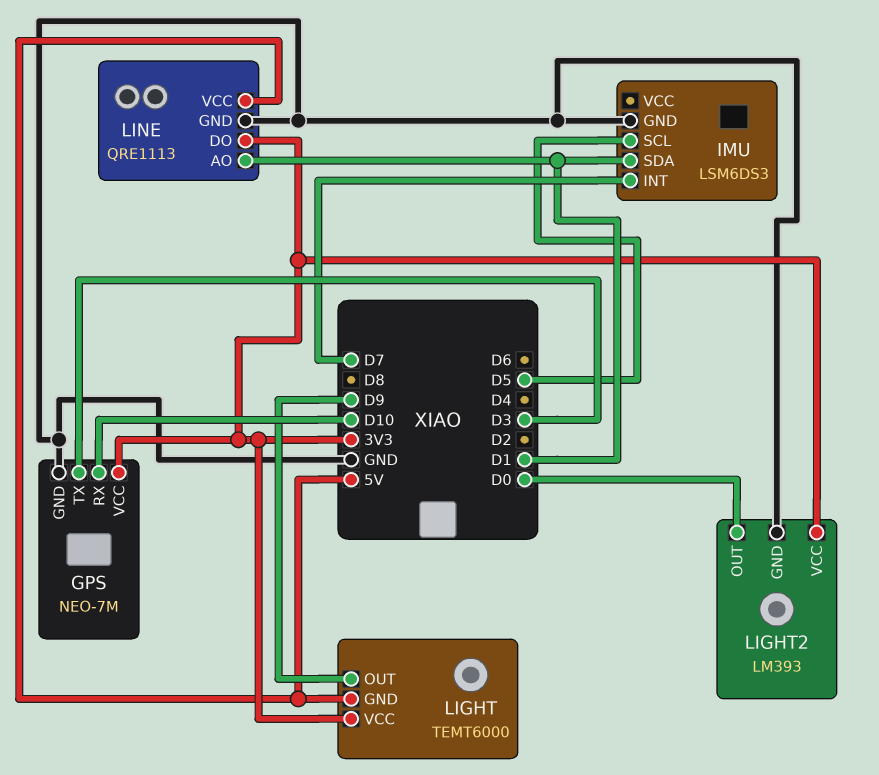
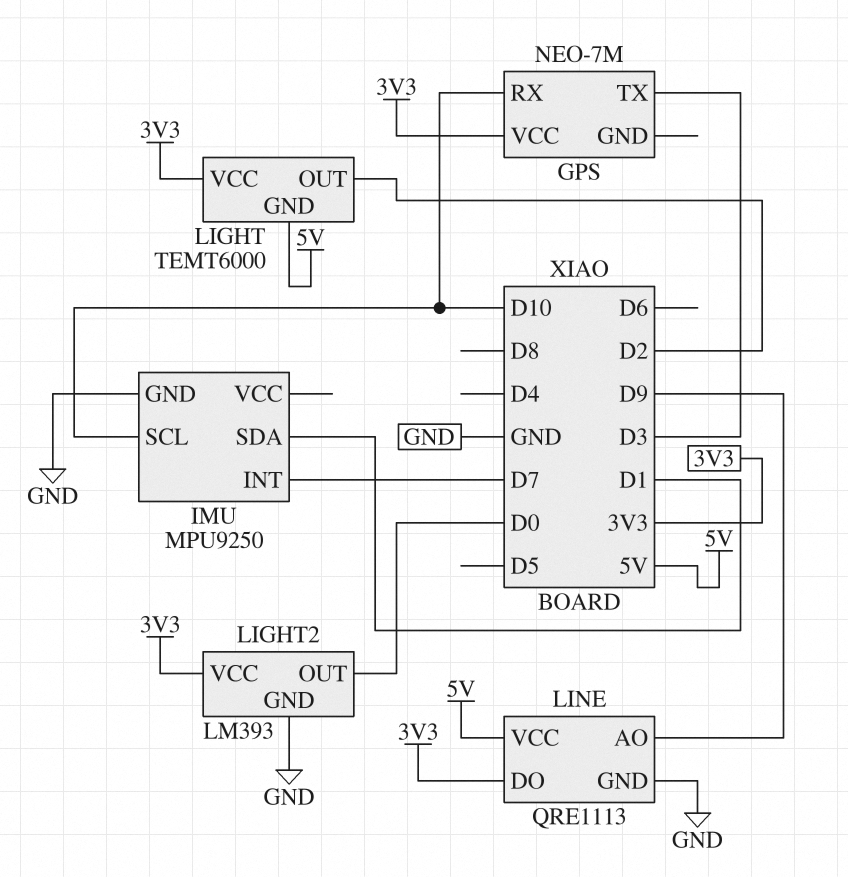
GPS pin GND: GND -> none
IMU: LSM6DS3 -> MPU9250
IMU pin SCL: D5 -> D10
LIGHT pin OUT: D9 -> D2
LINE pin AO: D1 -> D9

